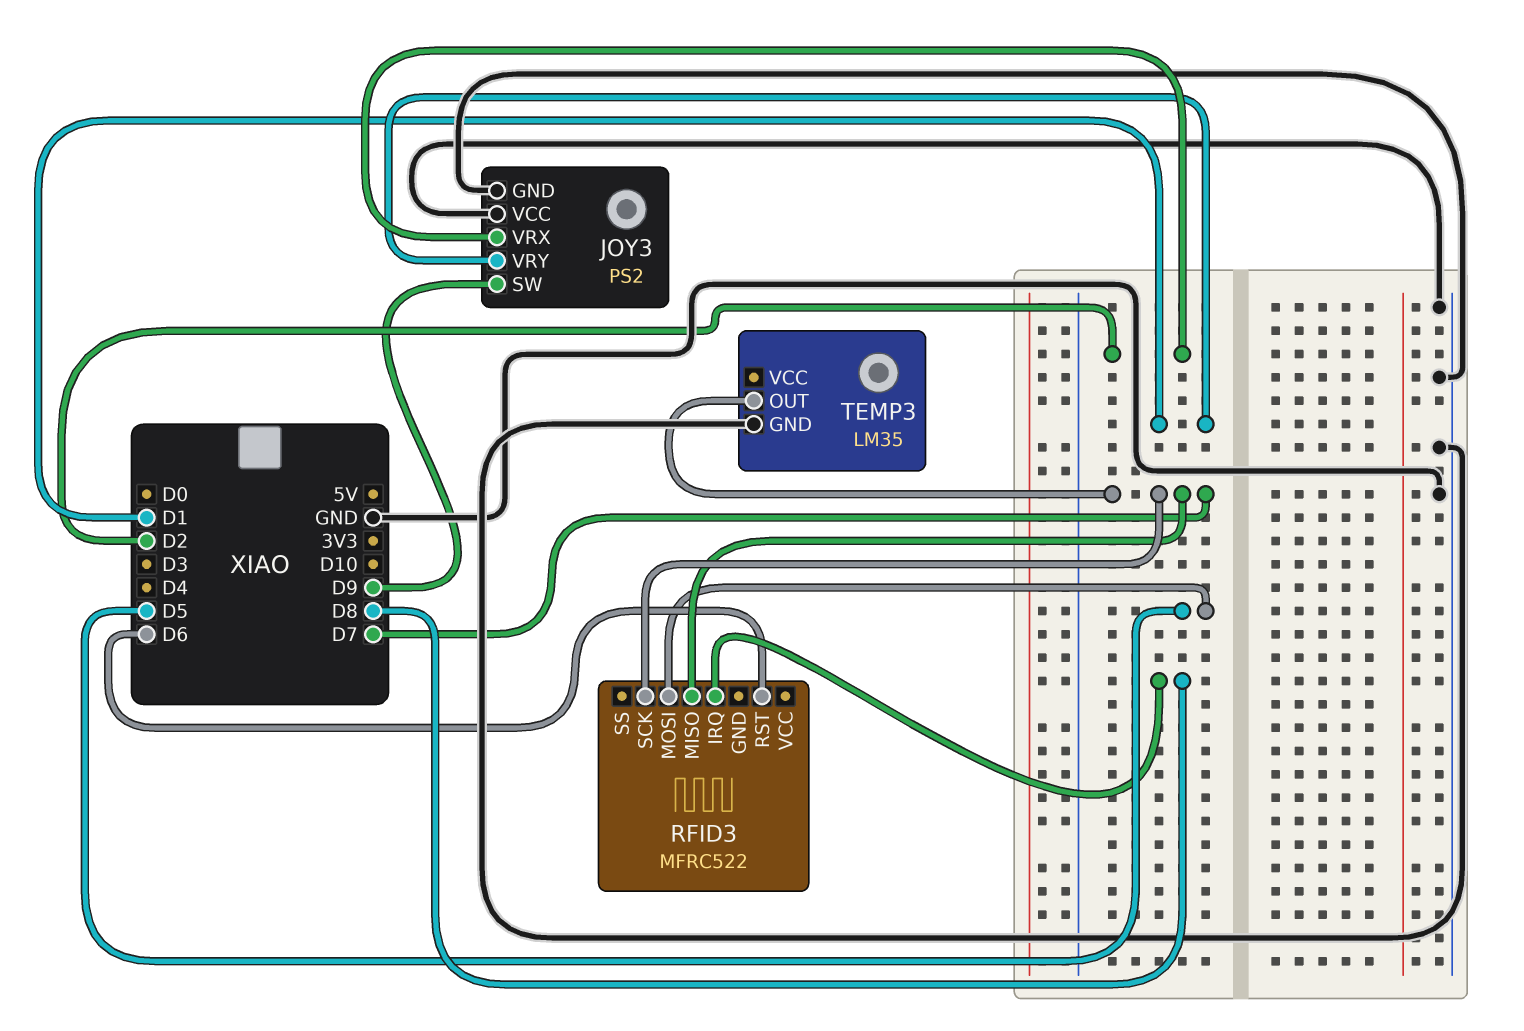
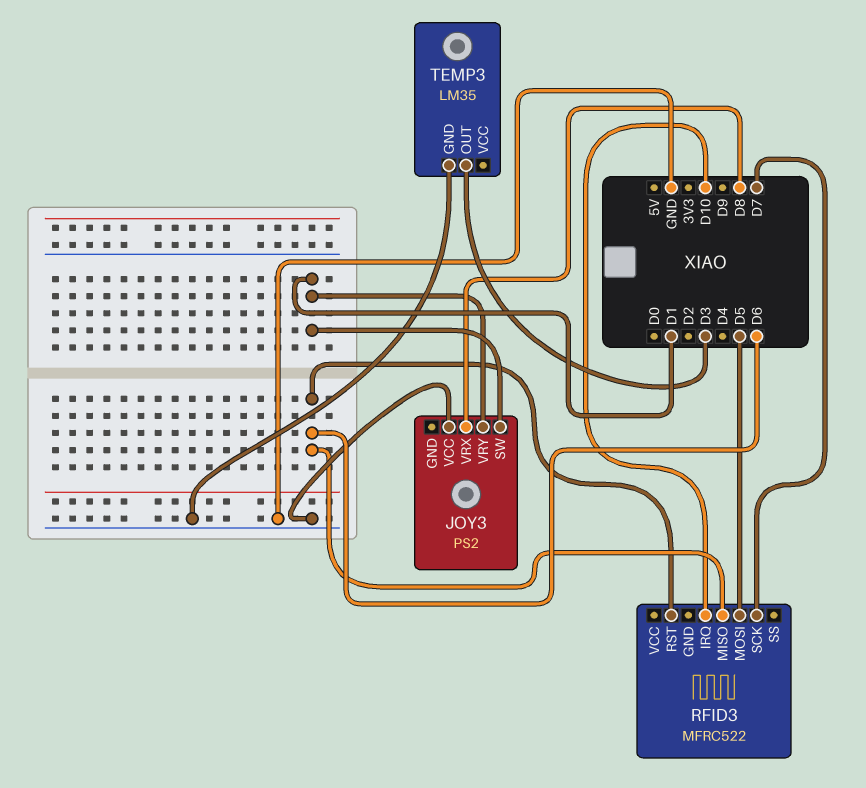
JOY3 pin GND: GND -> none
JOY3 pin SW: D9 -> D1
JOY3 pin VRX: D2 -> D8
RFID3 pin IRQ: D8 -> D10
RFID3 pin MISO: D7 -> D6
TEMP3 pin OUT: D7 -> D3

